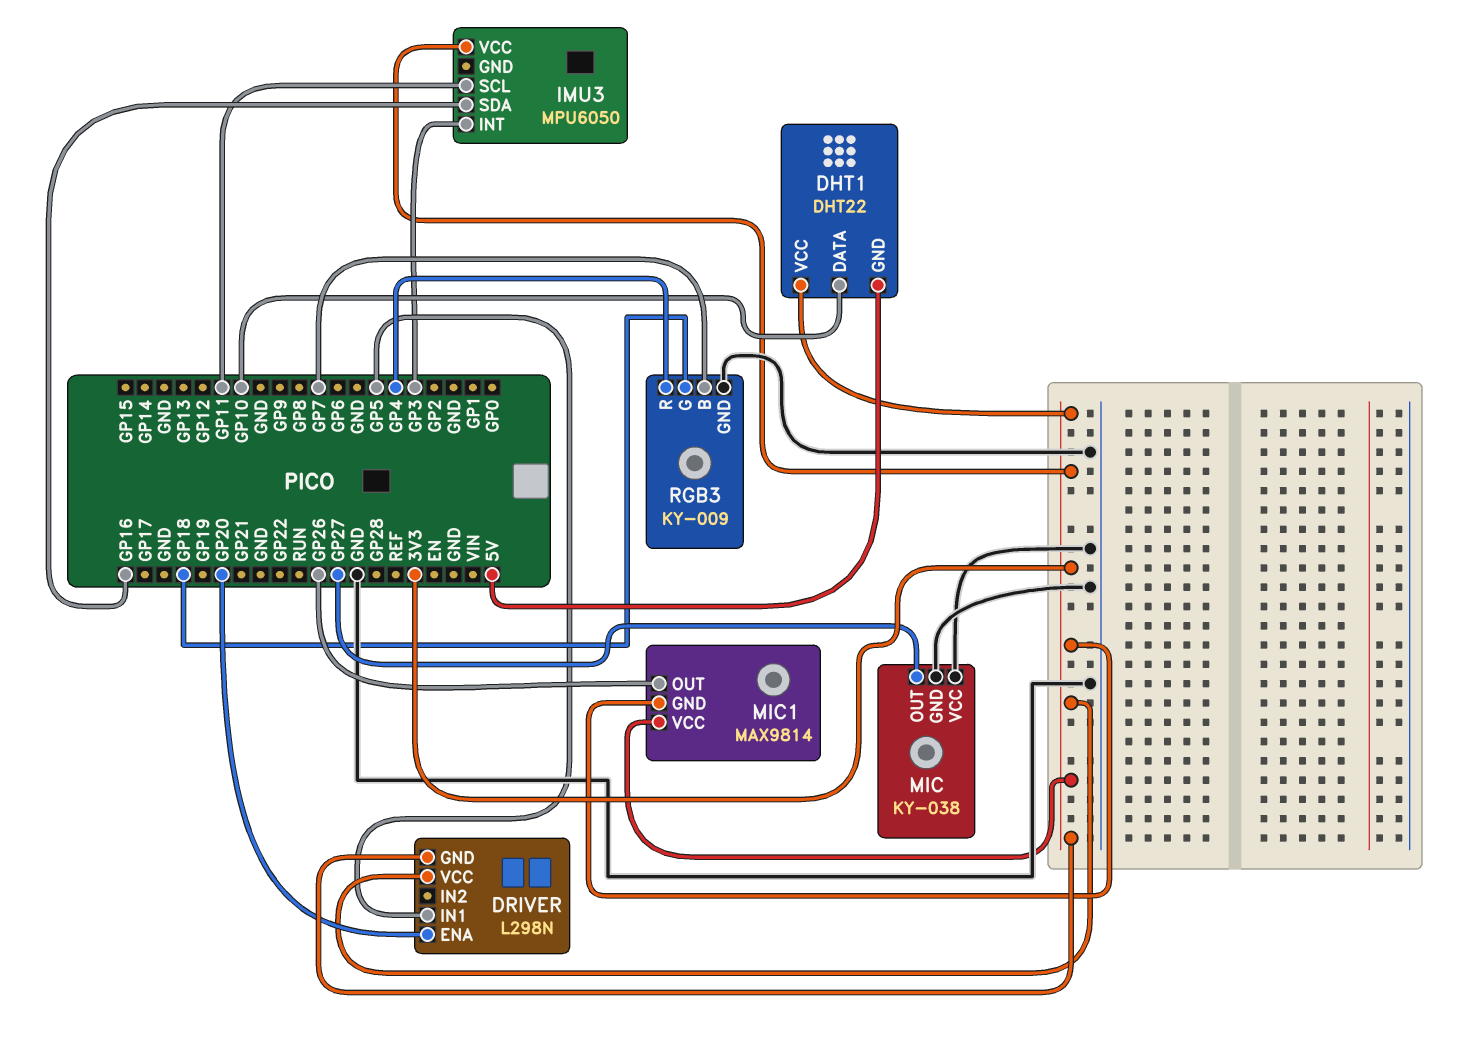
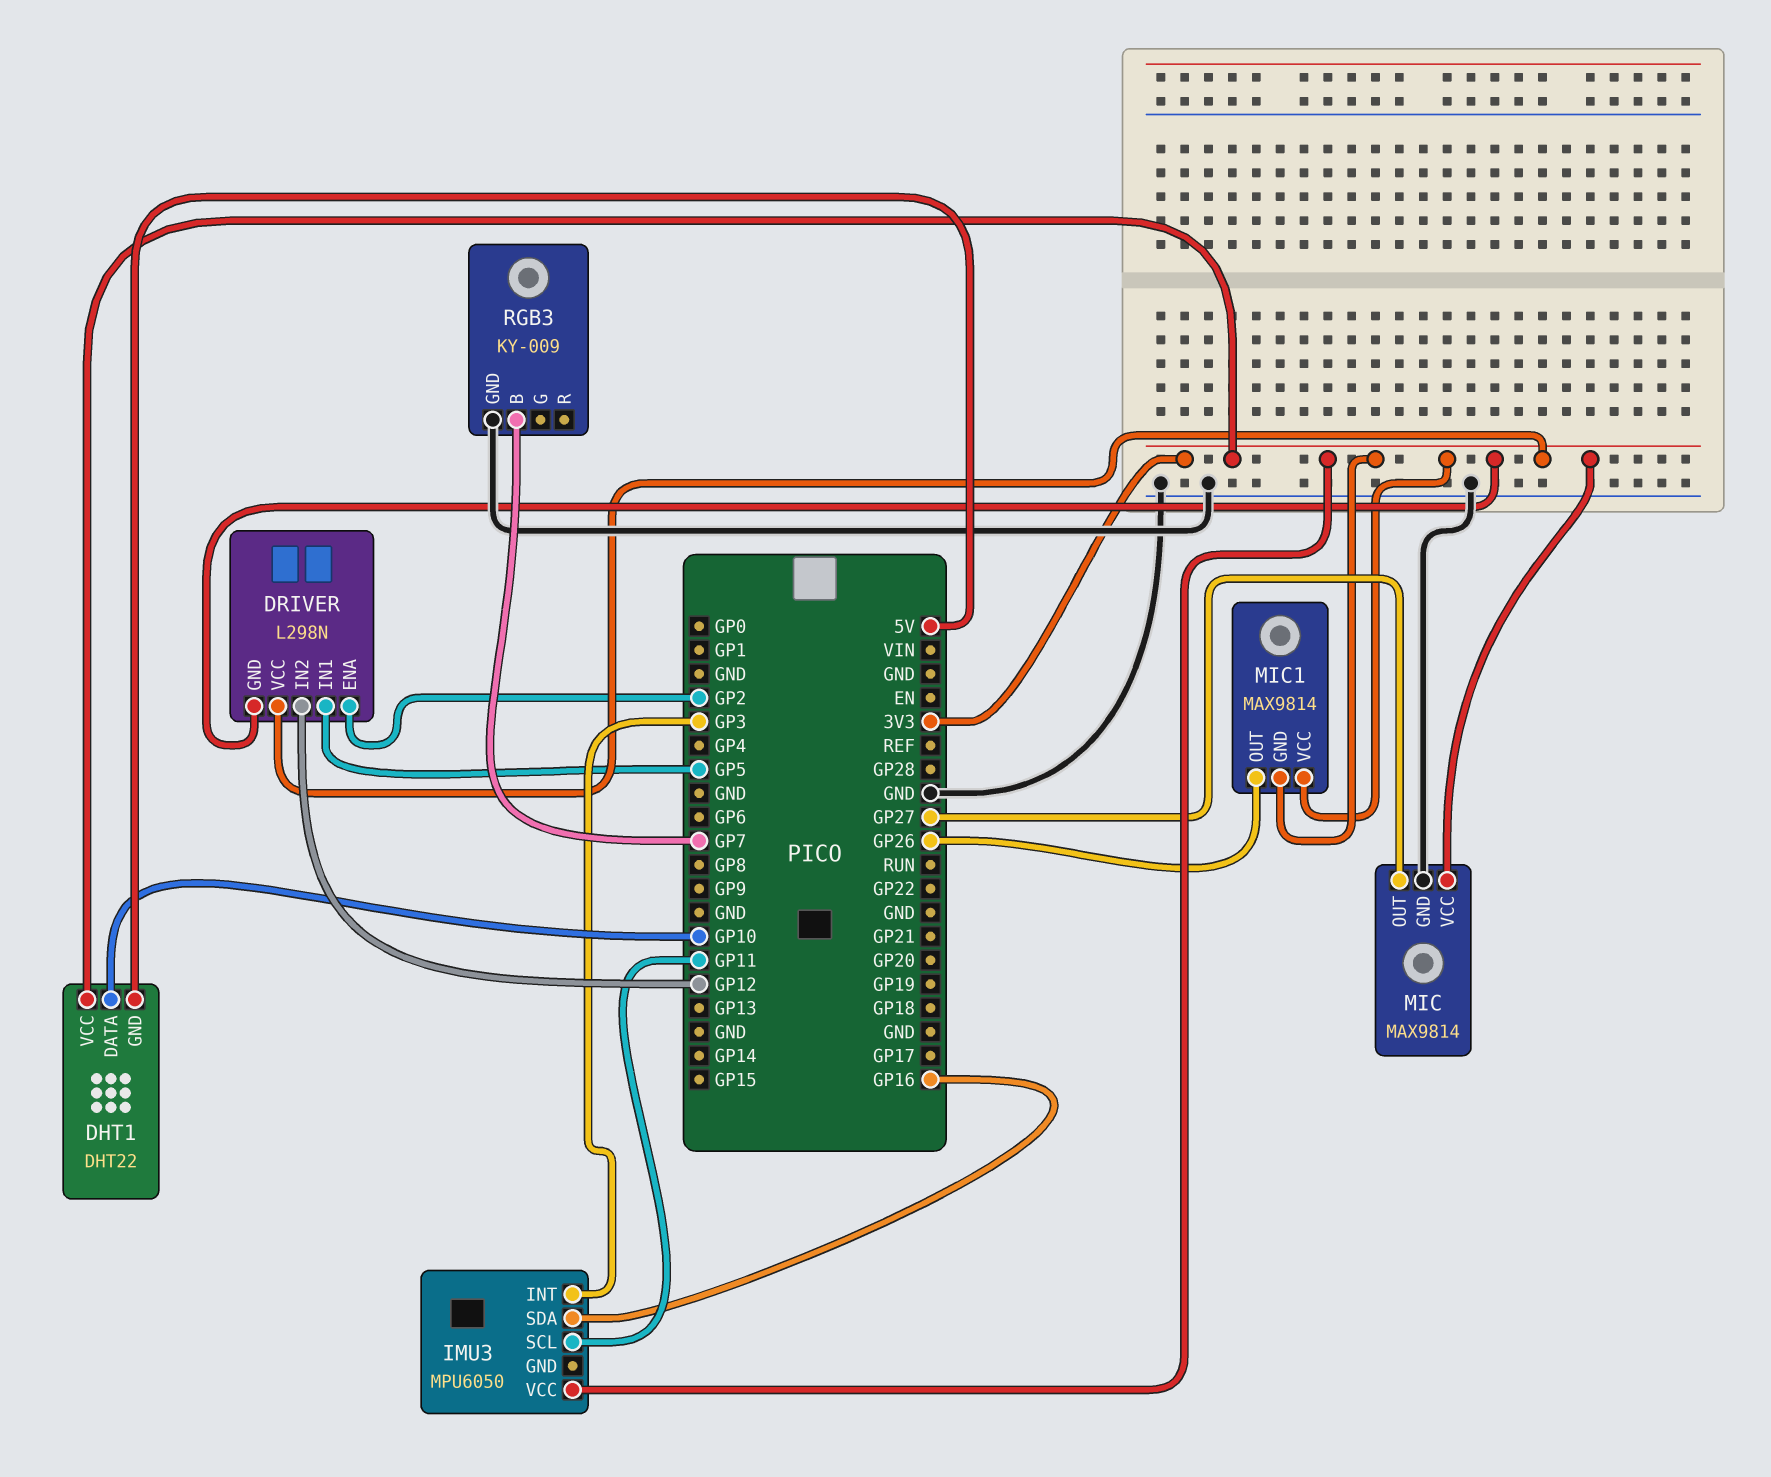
DRIVER pin ENA: GP20 -> GP2
DRIVER pin IN2: none -> GP12
MIC: KY-038 -> MAX9814
MIC pin VCC: GND -> 3V3
RGB3 pin G: GP18 -> none
RGB3 pin R: GP4 -> none

